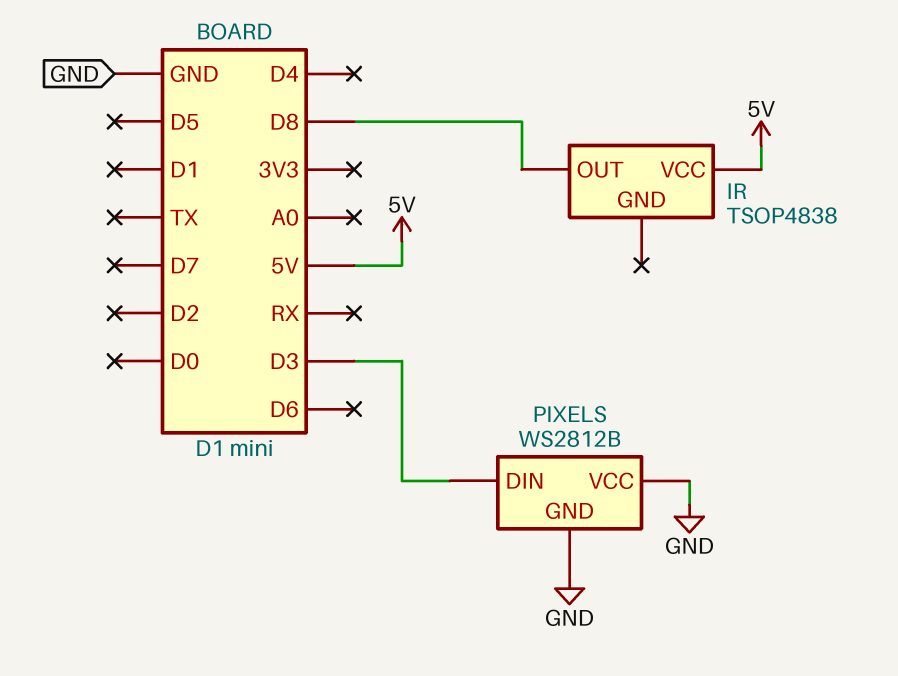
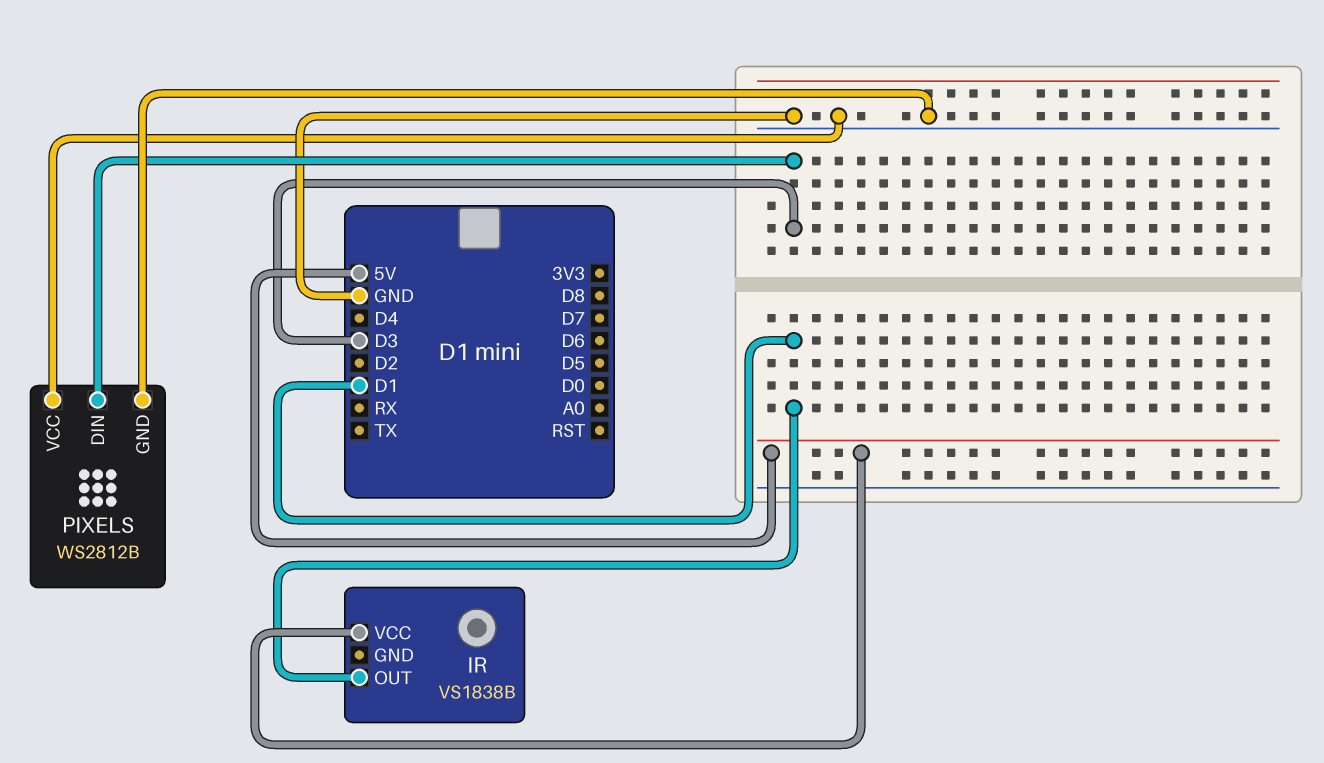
IR: TSOP4838 -> VS1838B
IR pin OUT: D8 -> D1

